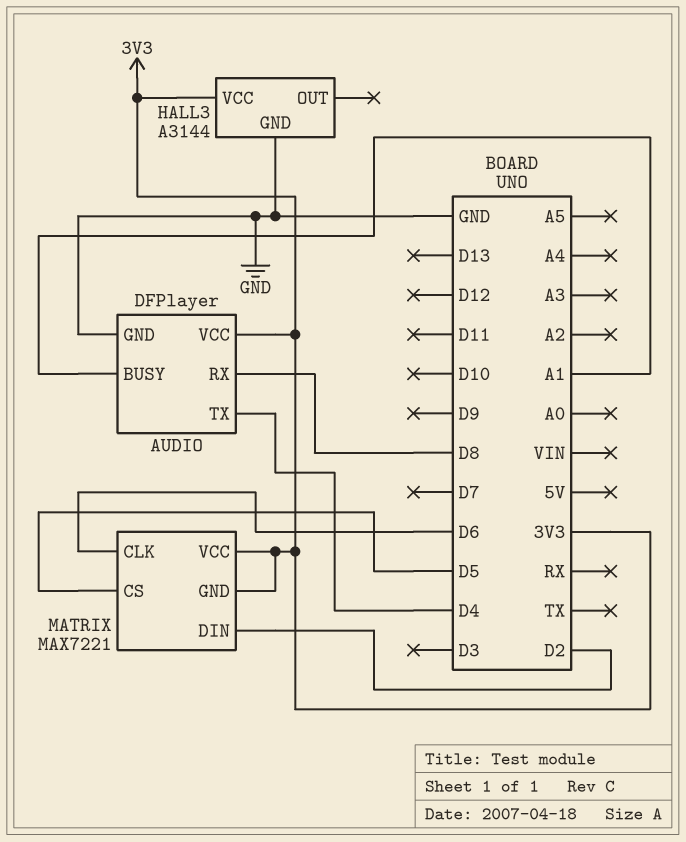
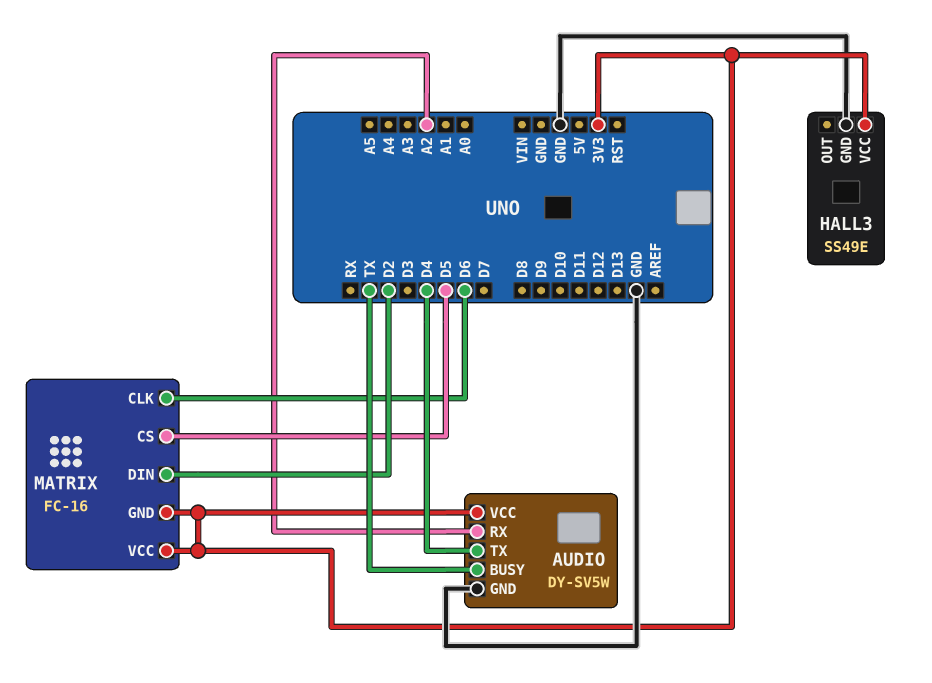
AUDIO: DFPlayer -> DY-SV5W
AUDIO pin BUSY: A1 -> TX
AUDIO pin RX: D8 -> A2
HALL3: A3144 -> SS49E
MATRIX: MAX7221 -> FC-16

